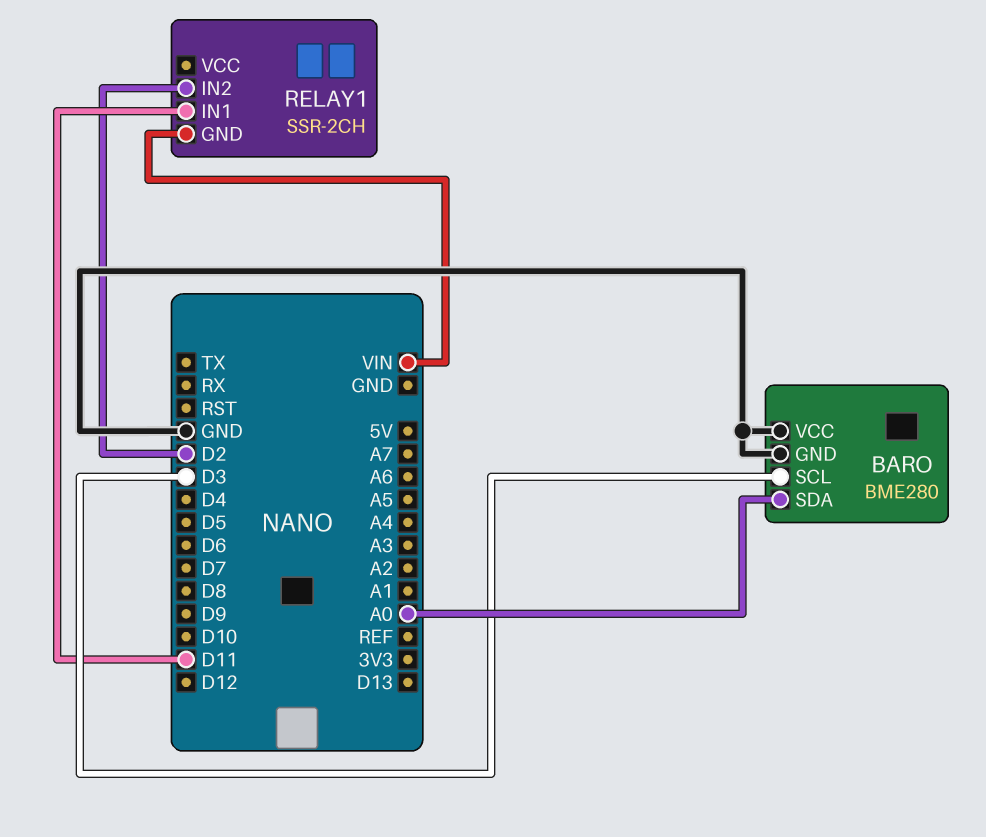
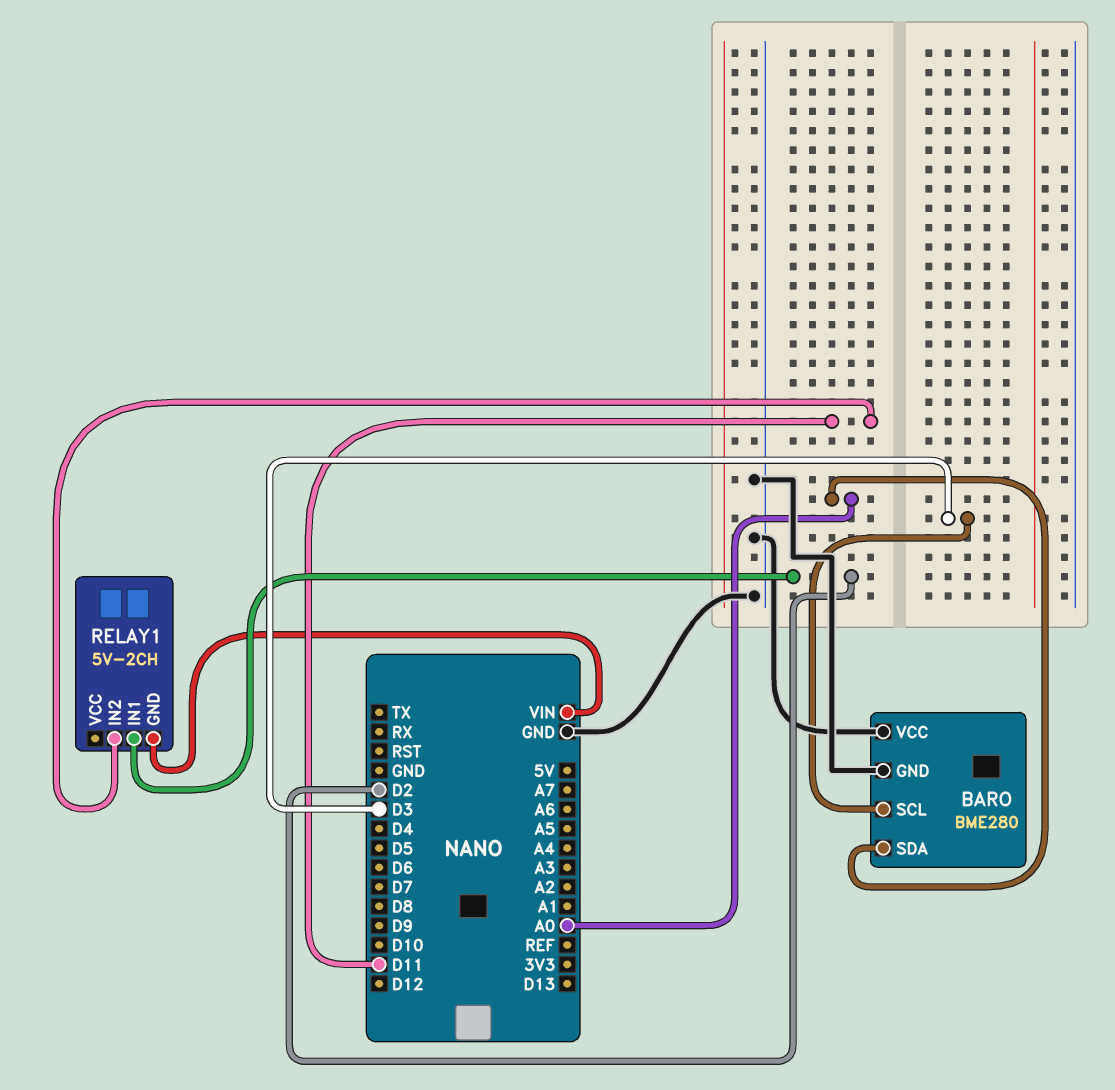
RELAY1: SSR-2CH -> 5V-2CH
RELAY1 pin IN1: D11 -> D2
RELAY1 pin IN2: D2 -> D11

